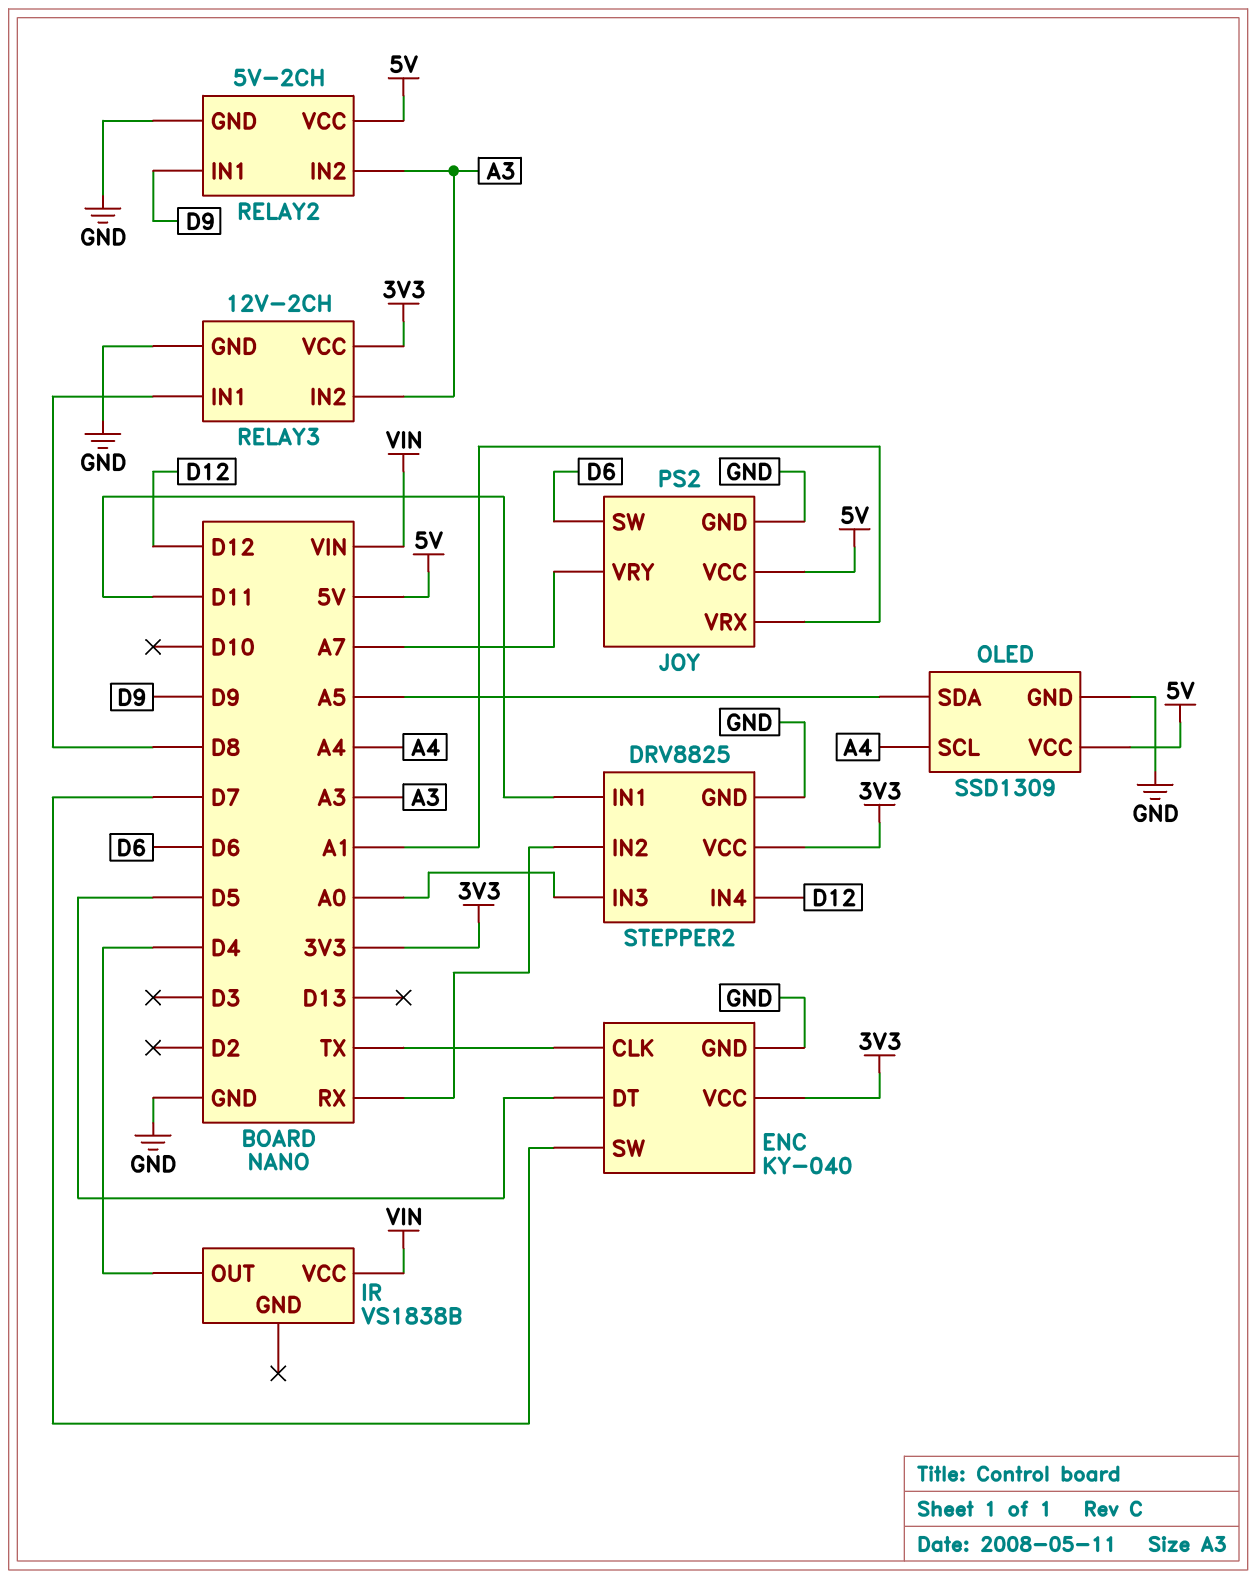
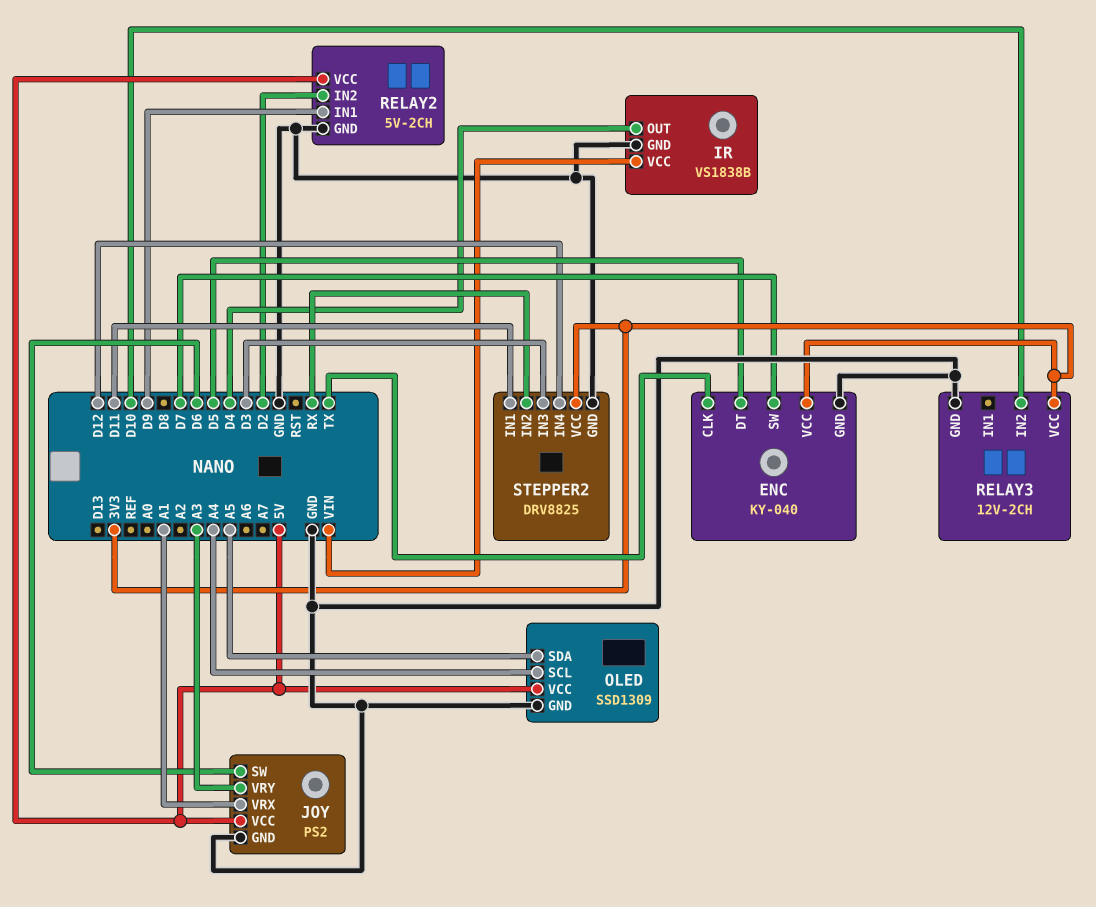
IR pin GND: none -> GND
JOY pin VRY: A7 -> A3
RELAY2 pin IN2: A3 -> D2
RELAY3 pin IN1: D8 -> none
RELAY3 pin IN2: A3 -> D10
STEPPER2 pin IN3: A0 -> D3

